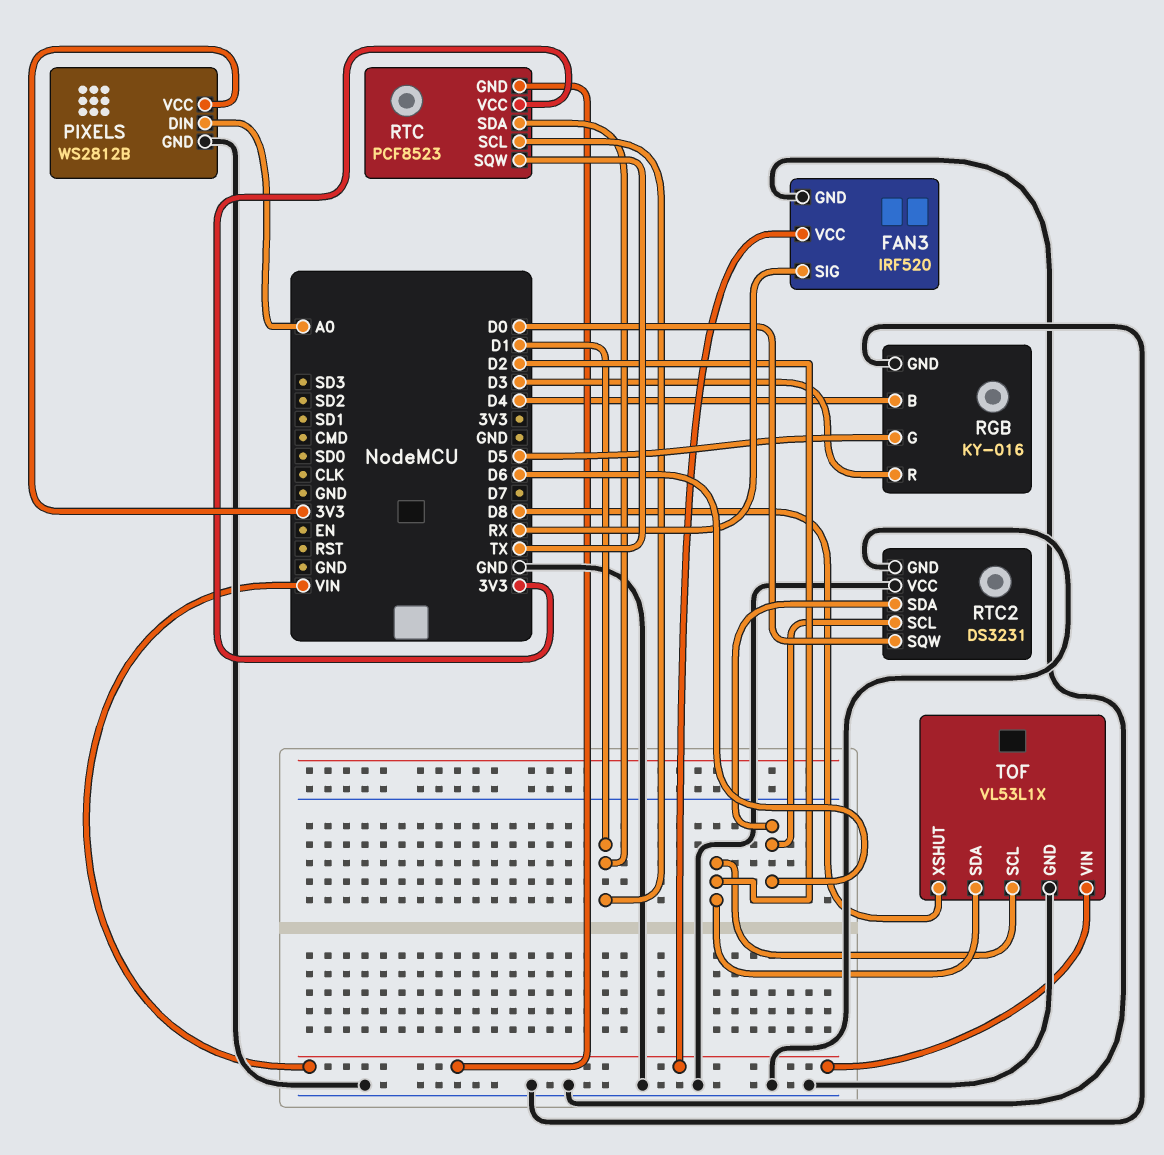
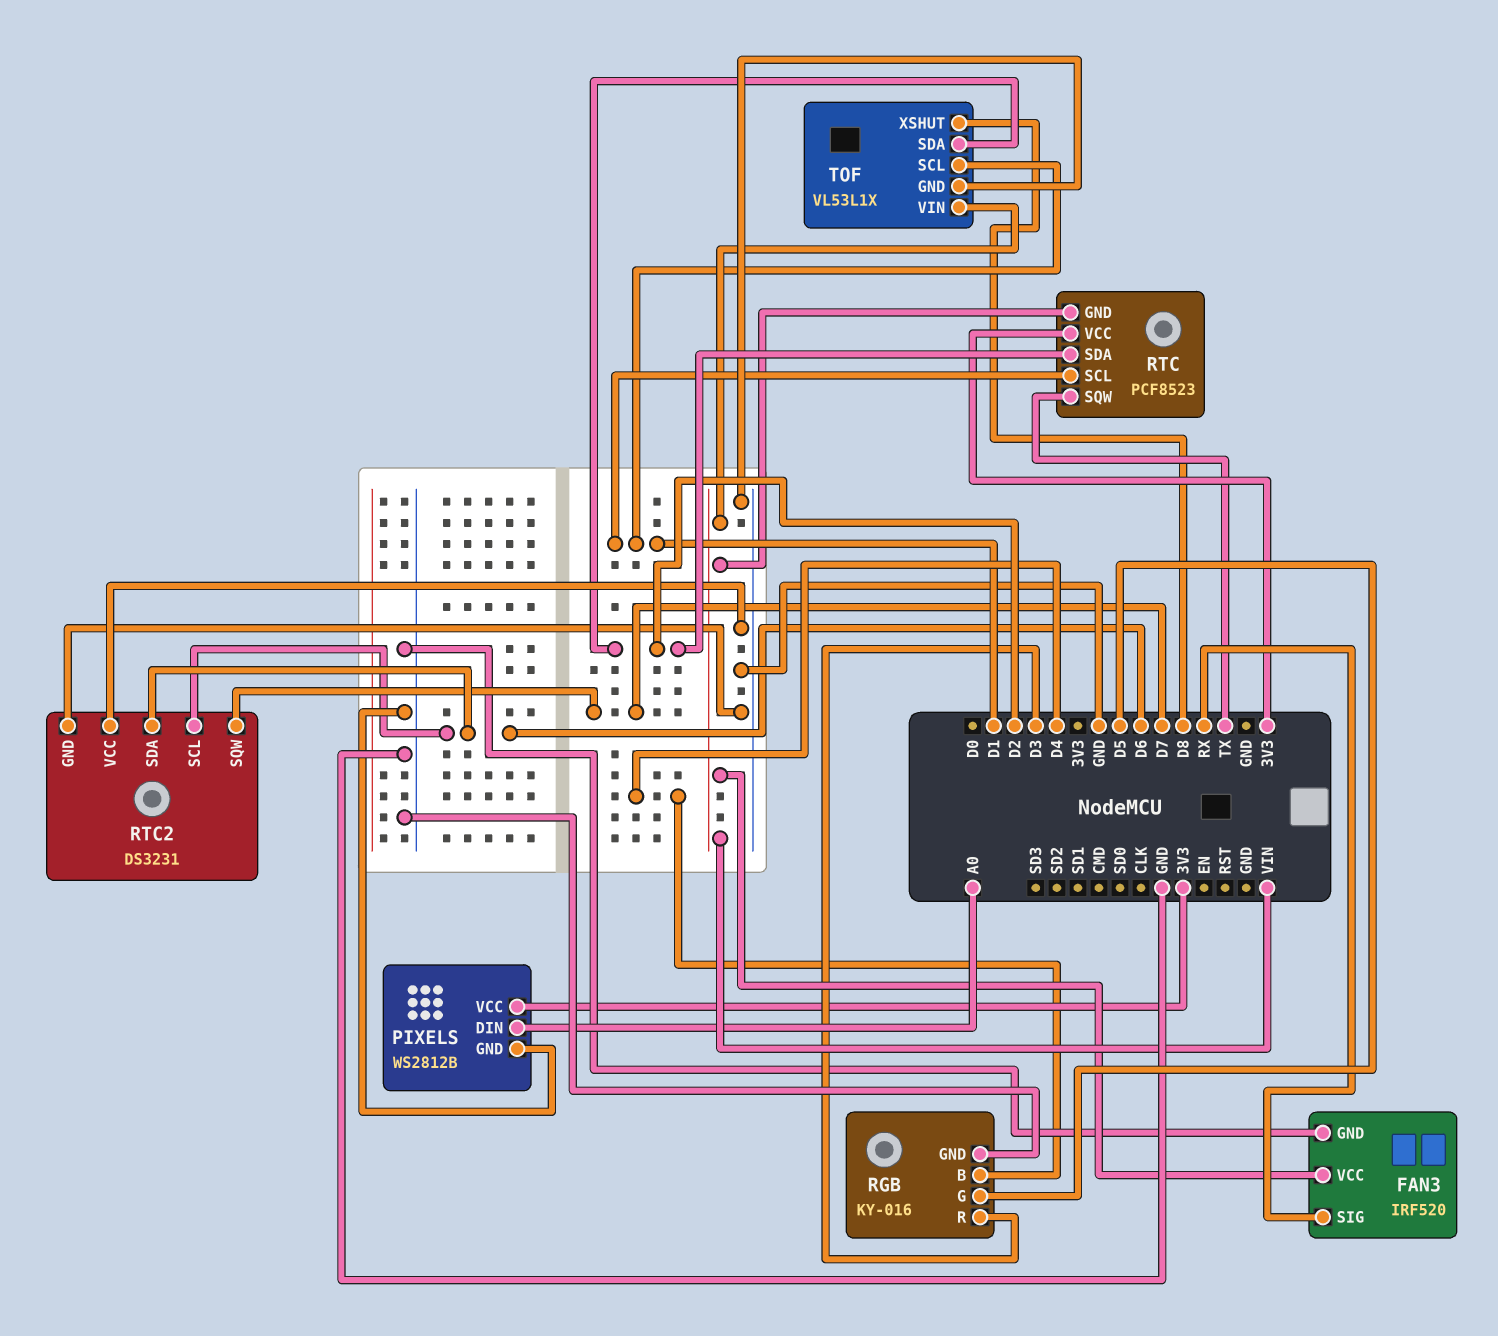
RTC pin SDA: D1 -> D2
RTC2 pin SQW: D0 -> D7
TOF pin SCL: D2 -> D1

